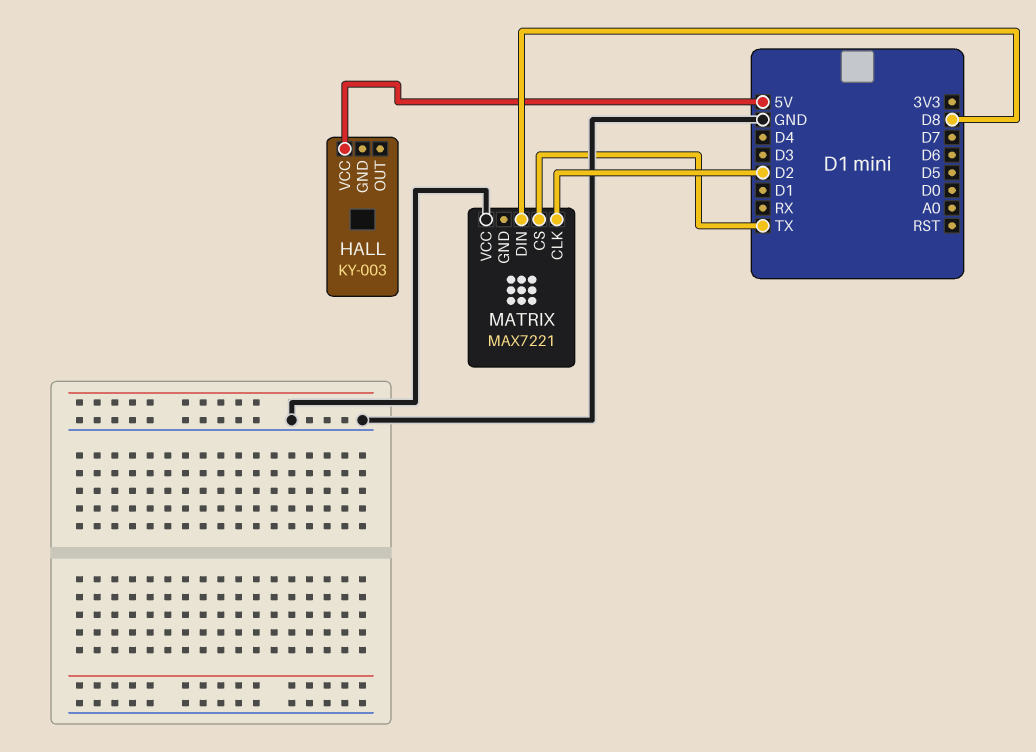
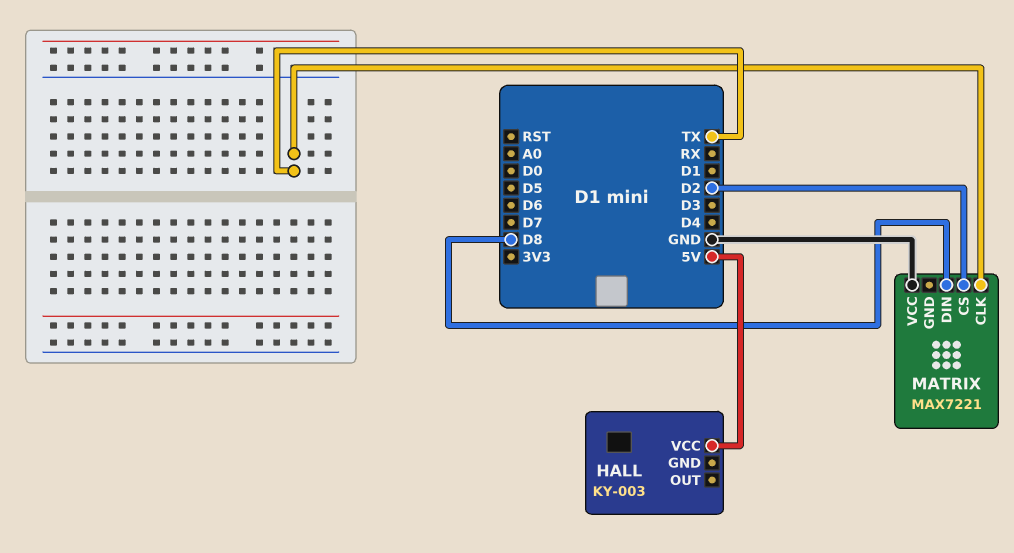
MATRIX pin CLK: D2 -> TX
MATRIX pin CS: TX -> D2

